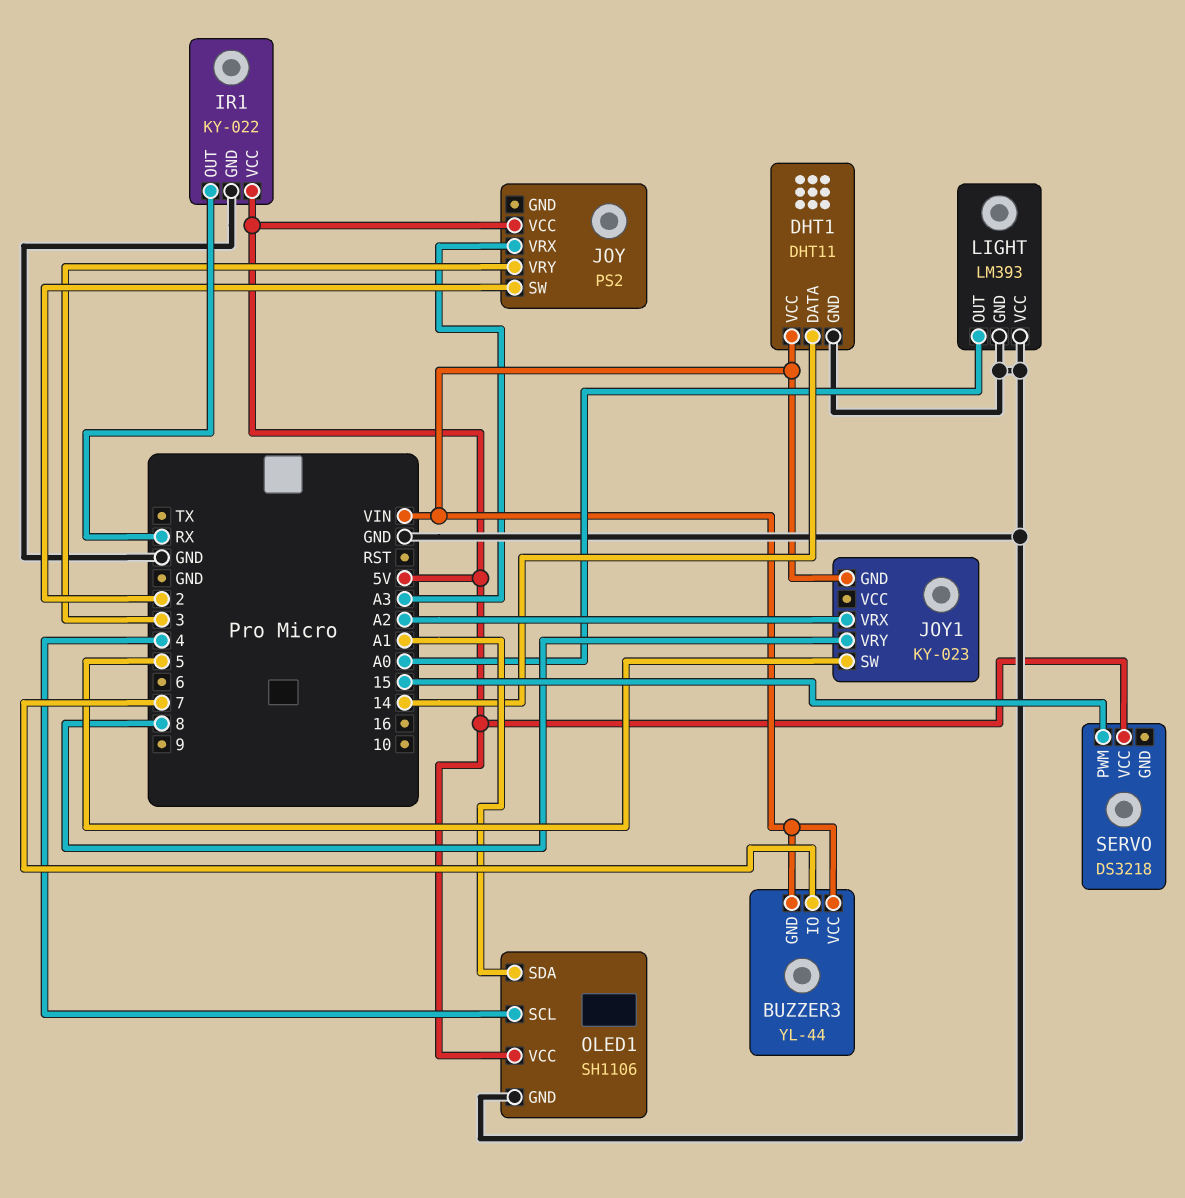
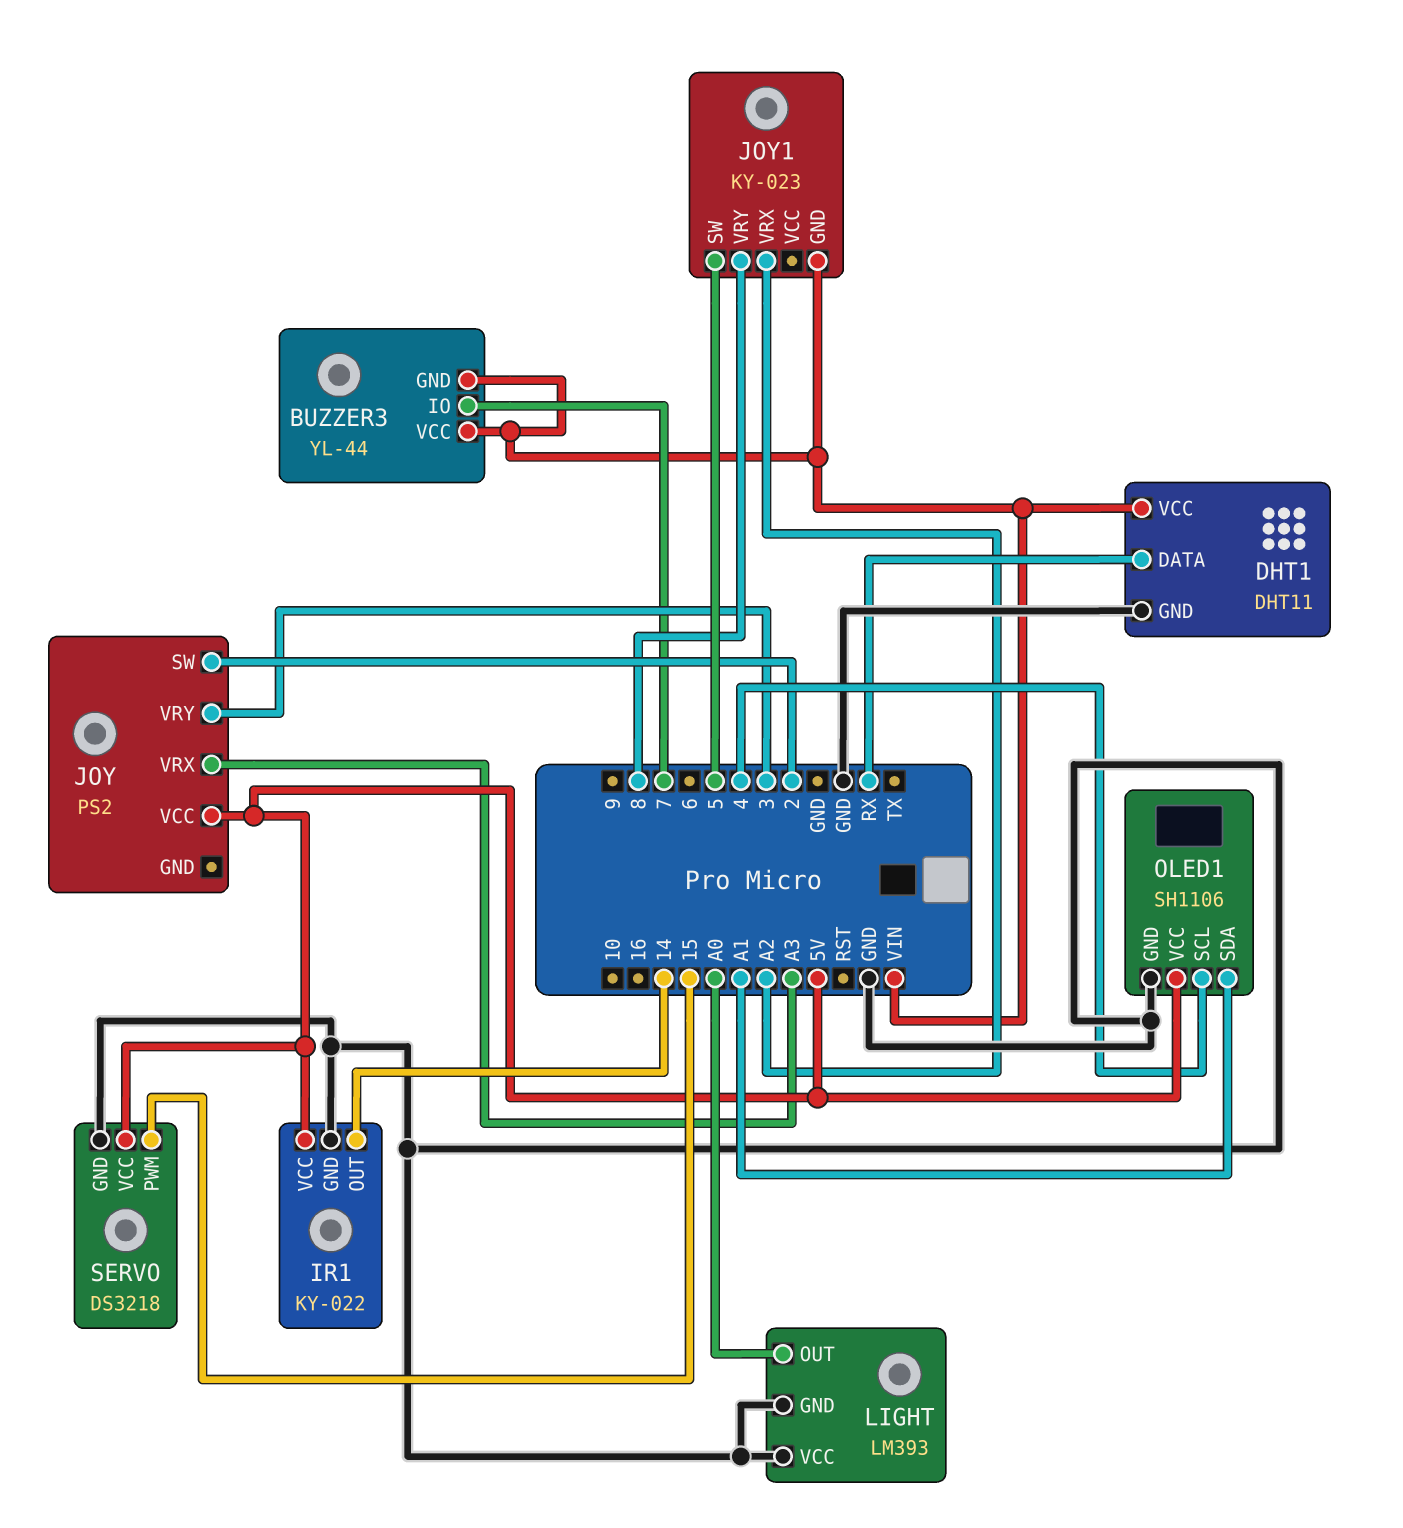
DHT1 pin DATA: 14 -> RX
IR1 pin OUT: RX -> 14
SERVO pin GND: none -> GND

